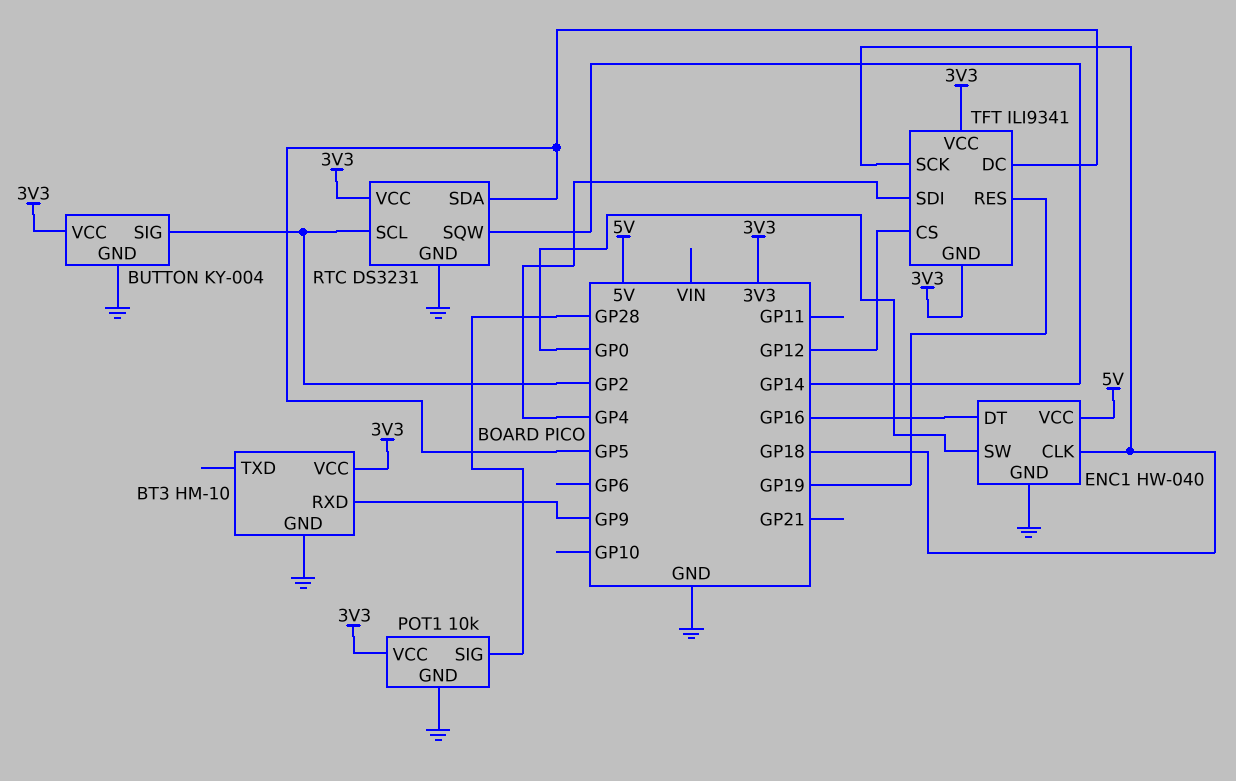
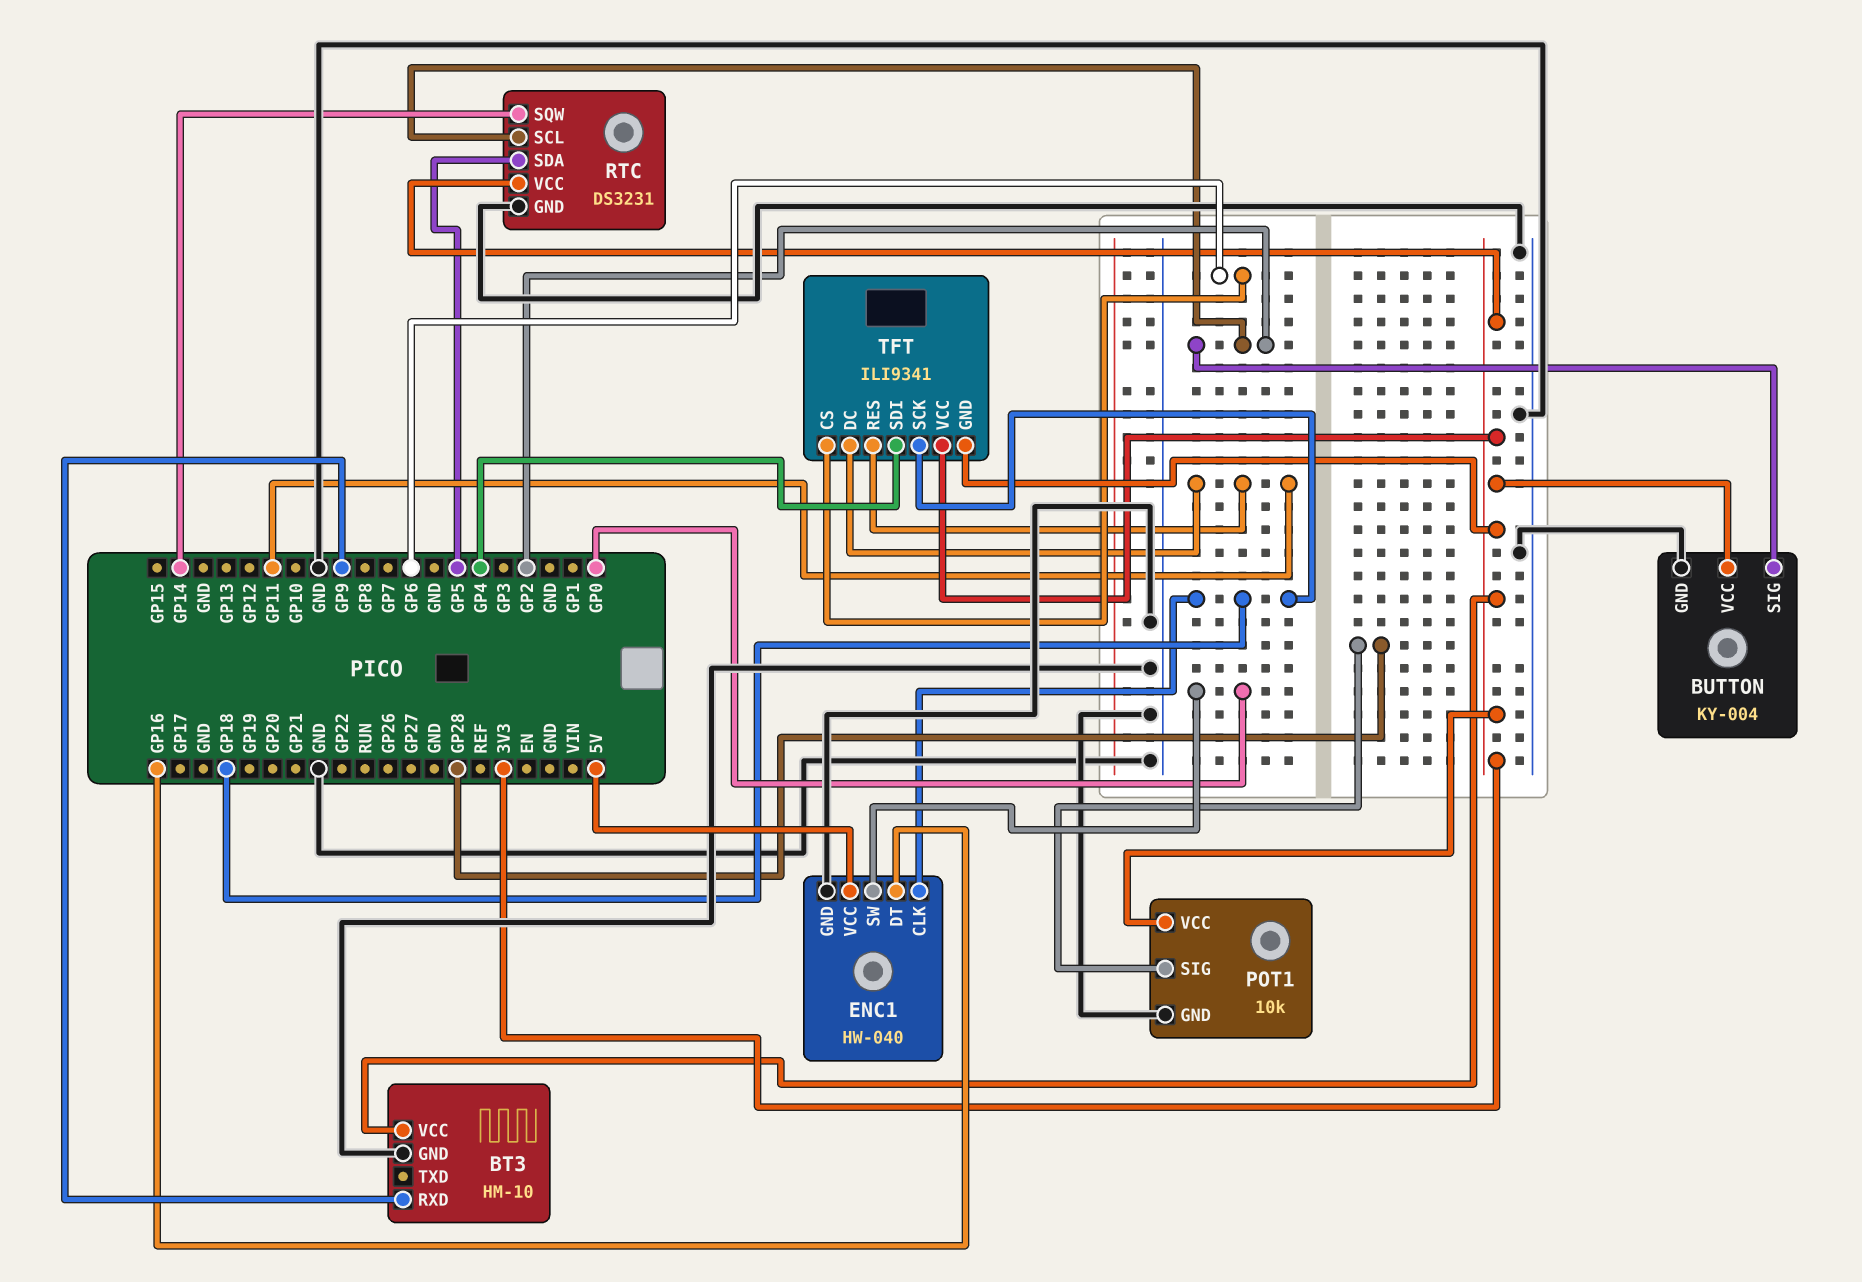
TFT pin CS: GP12 -> GP6
TFT pin DC: GP5 -> GP11
TFT pin RES: GP19 -> GP11

